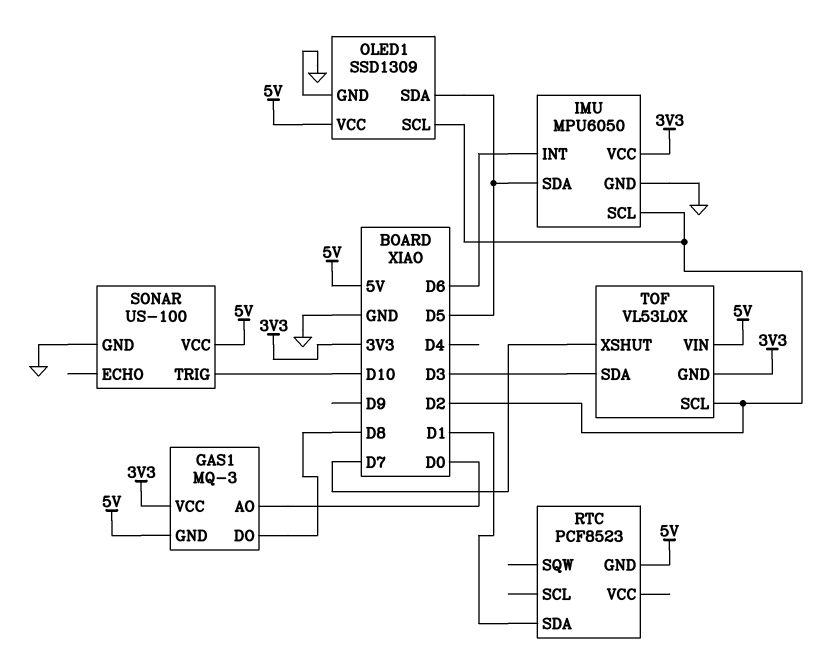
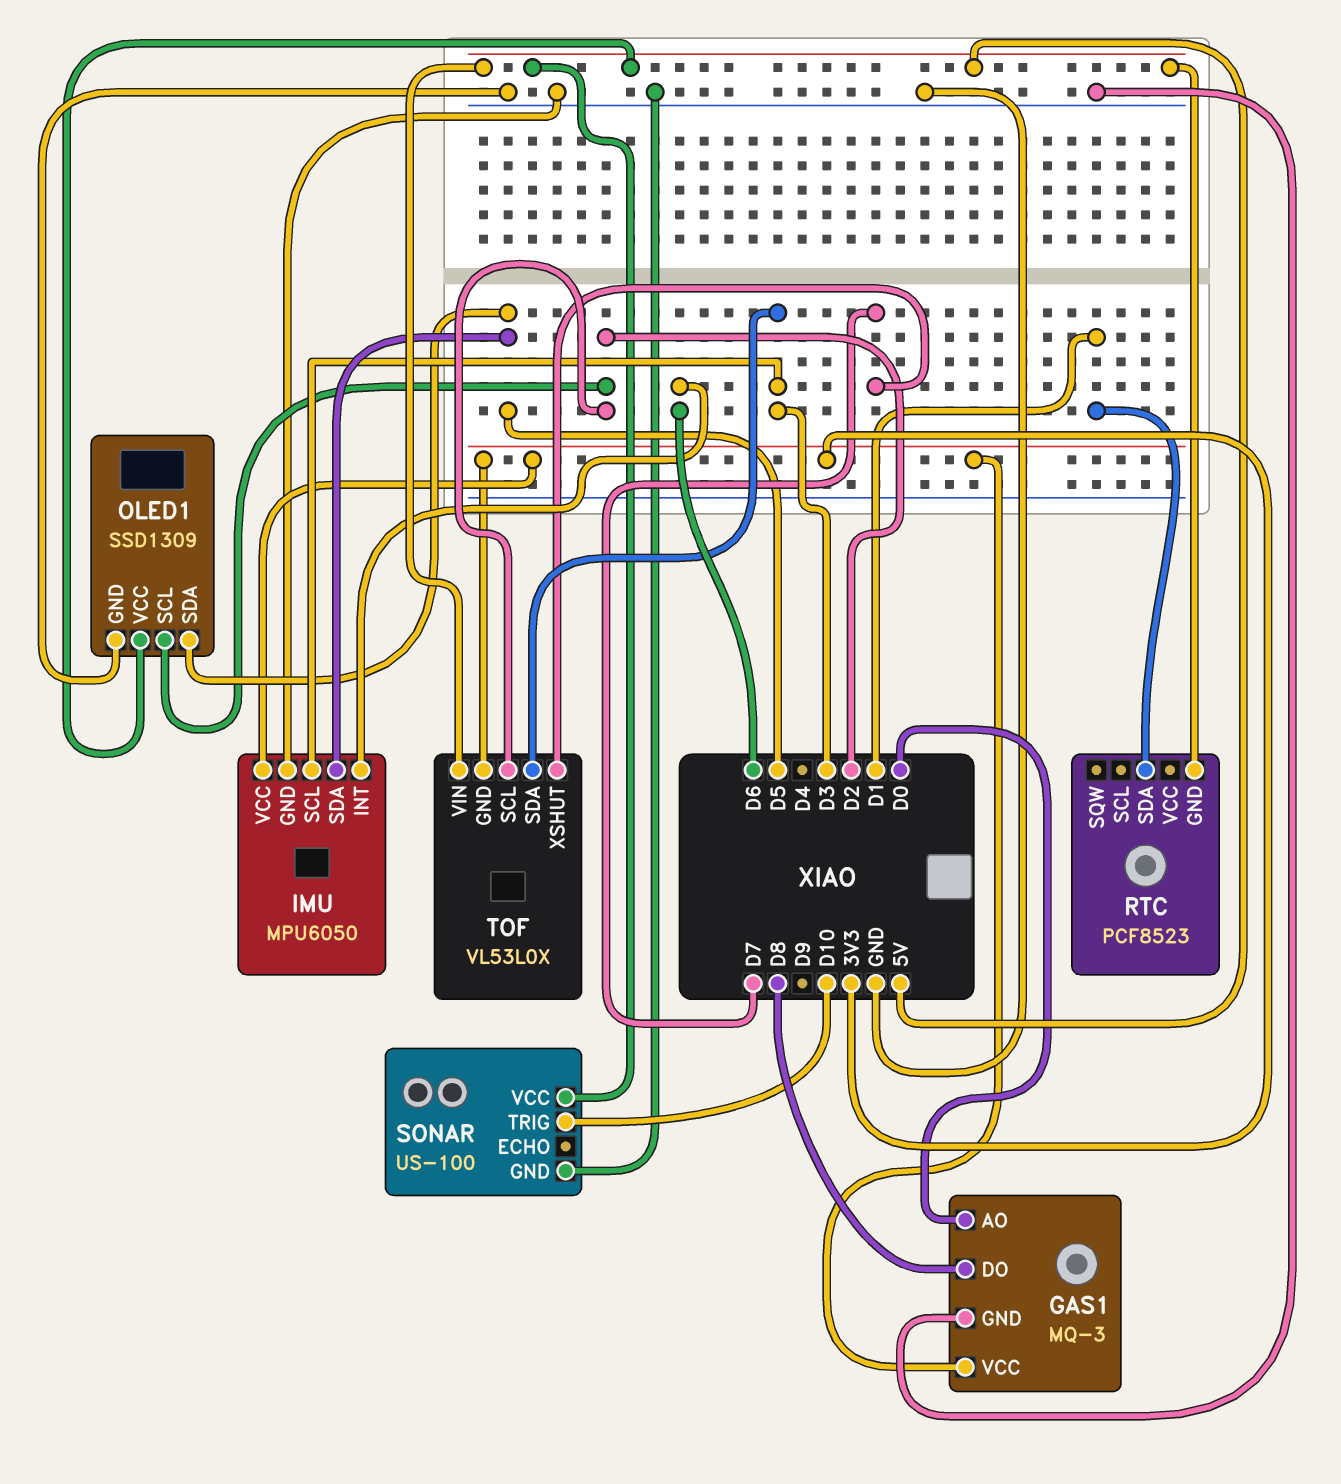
GAS1 pin GND: 5V -> GND
IMU pin SCL: D2 -> D3

